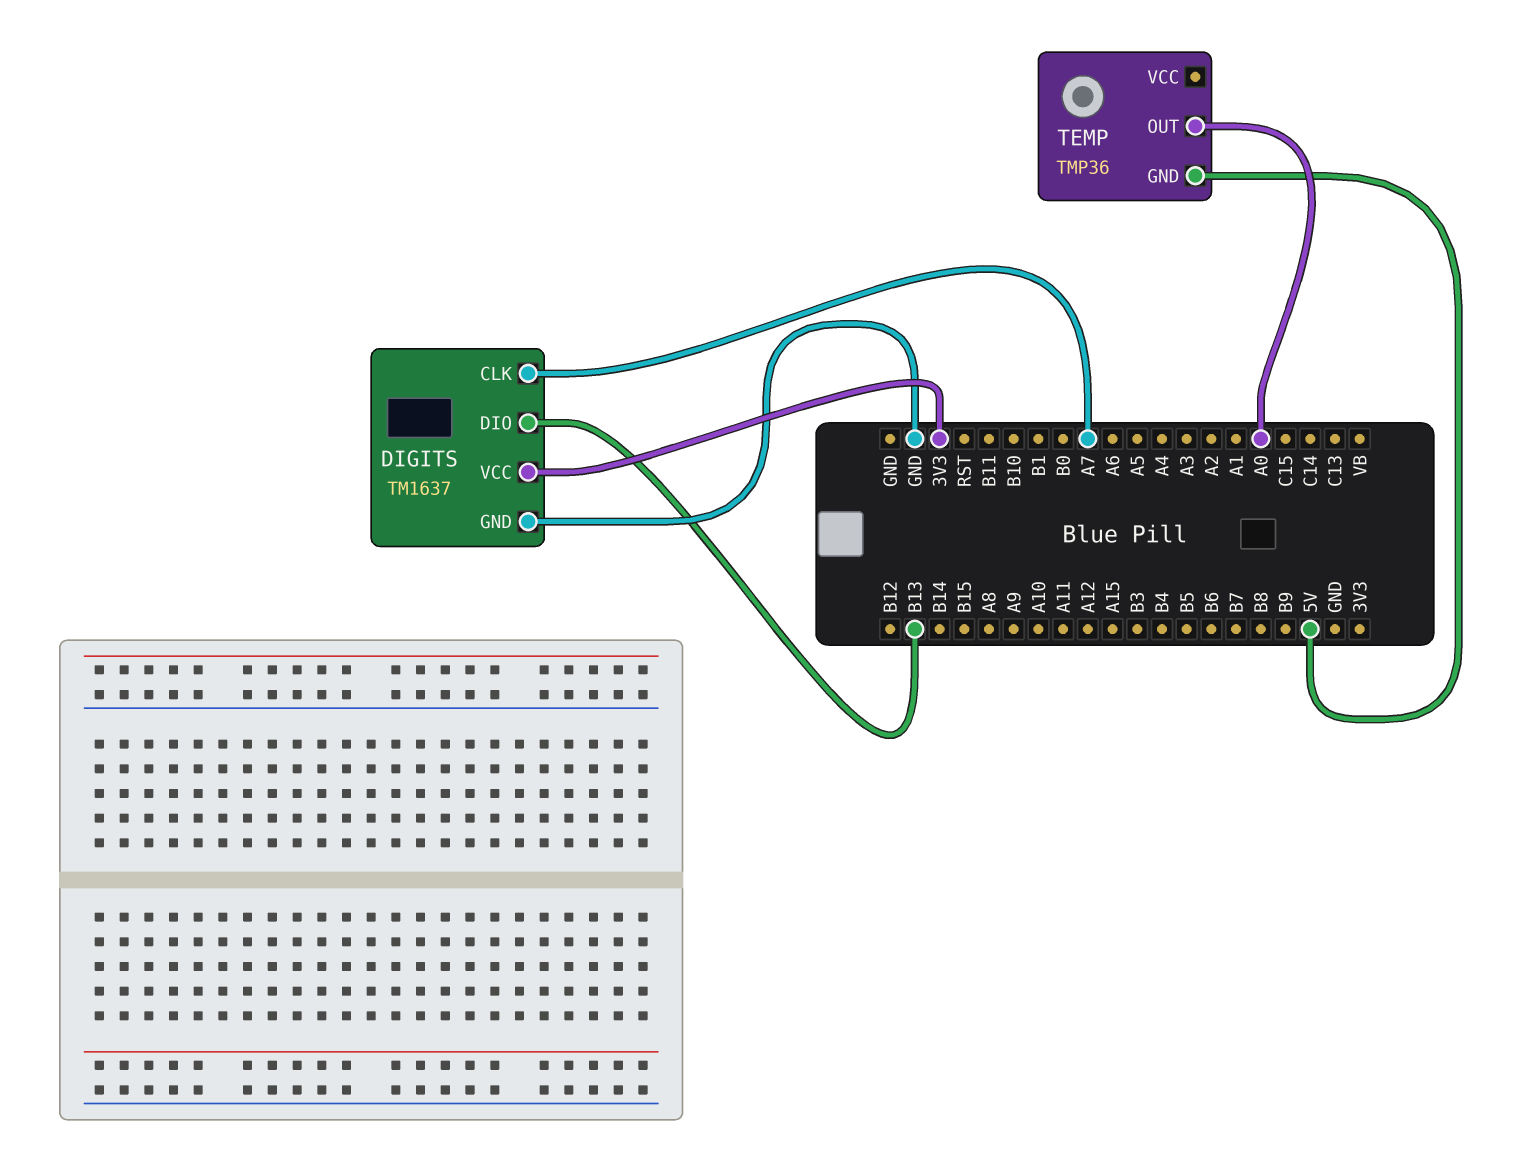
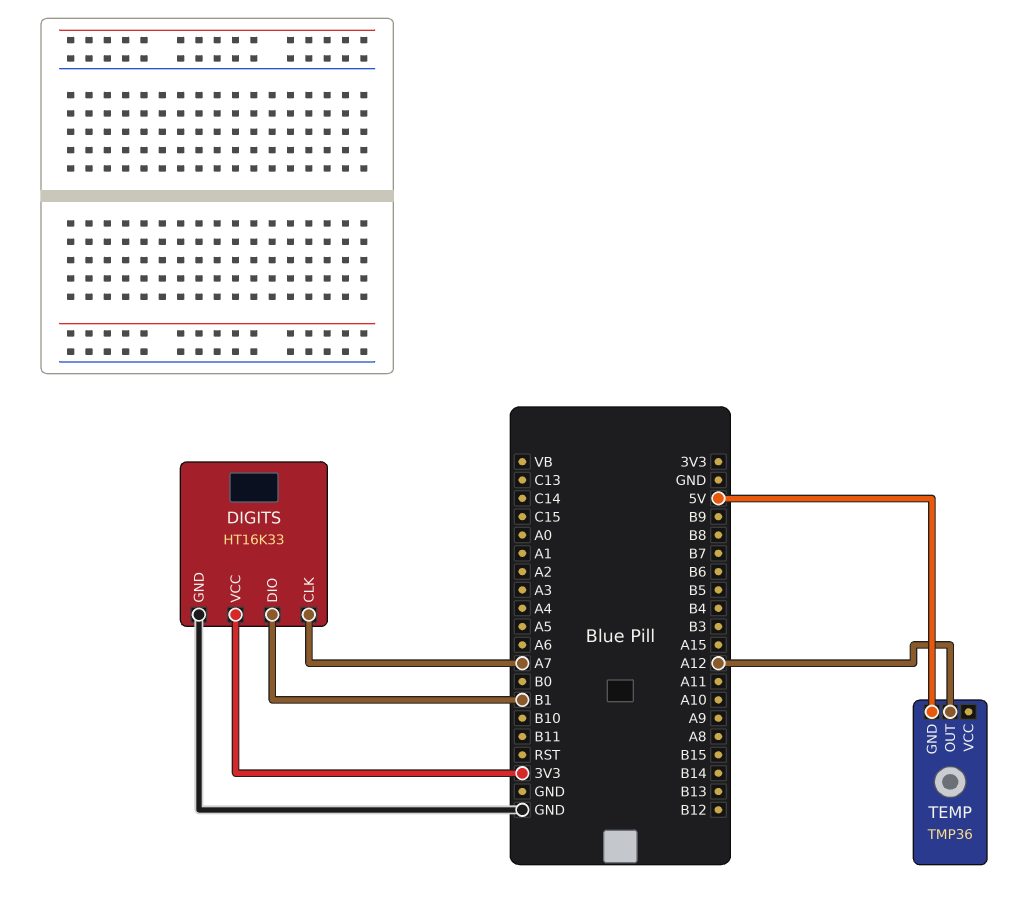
DIGITS: TM1637 -> HT16K33
DIGITS pin DIO: B13 -> B1
TEMP pin OUT: A0 -> A12

